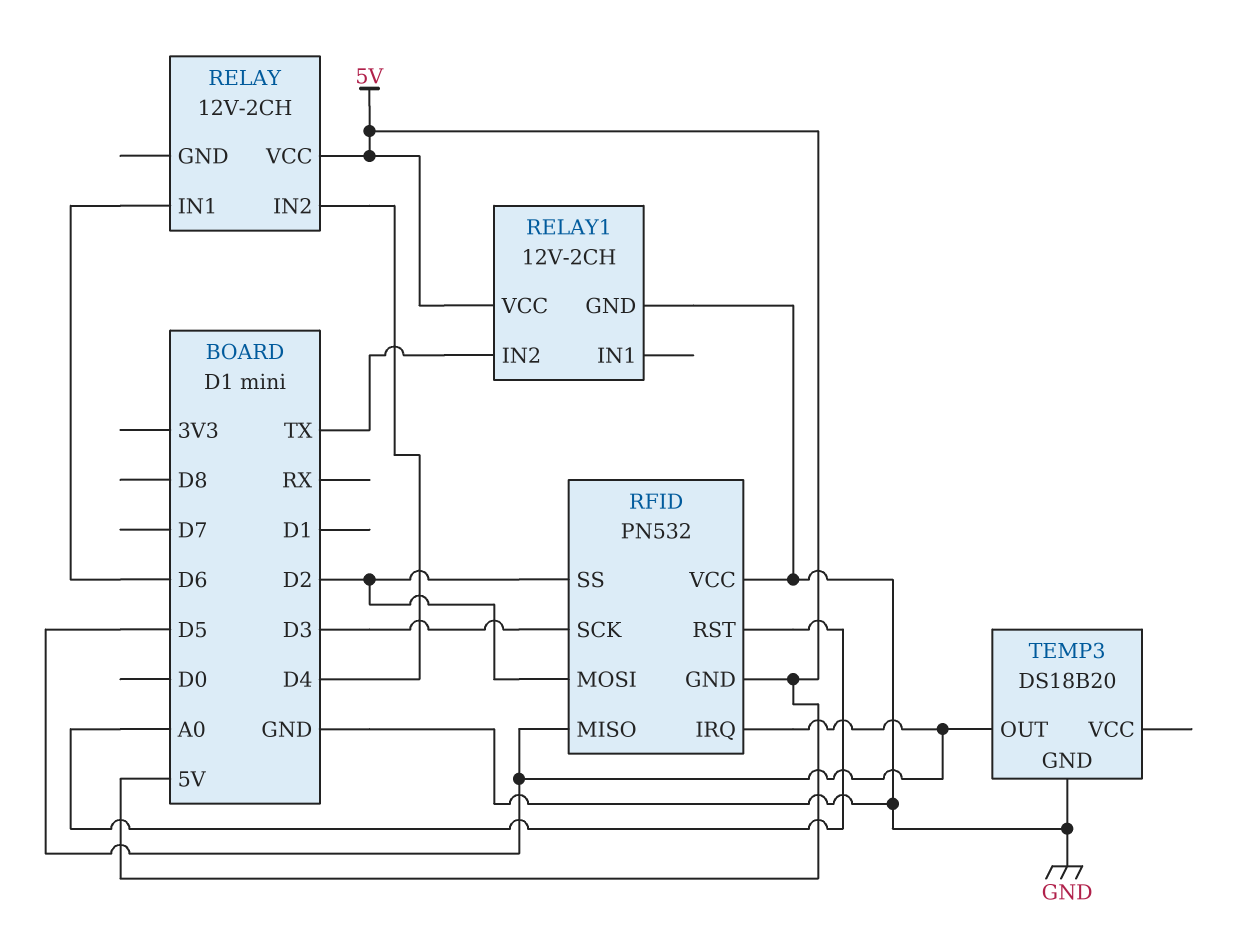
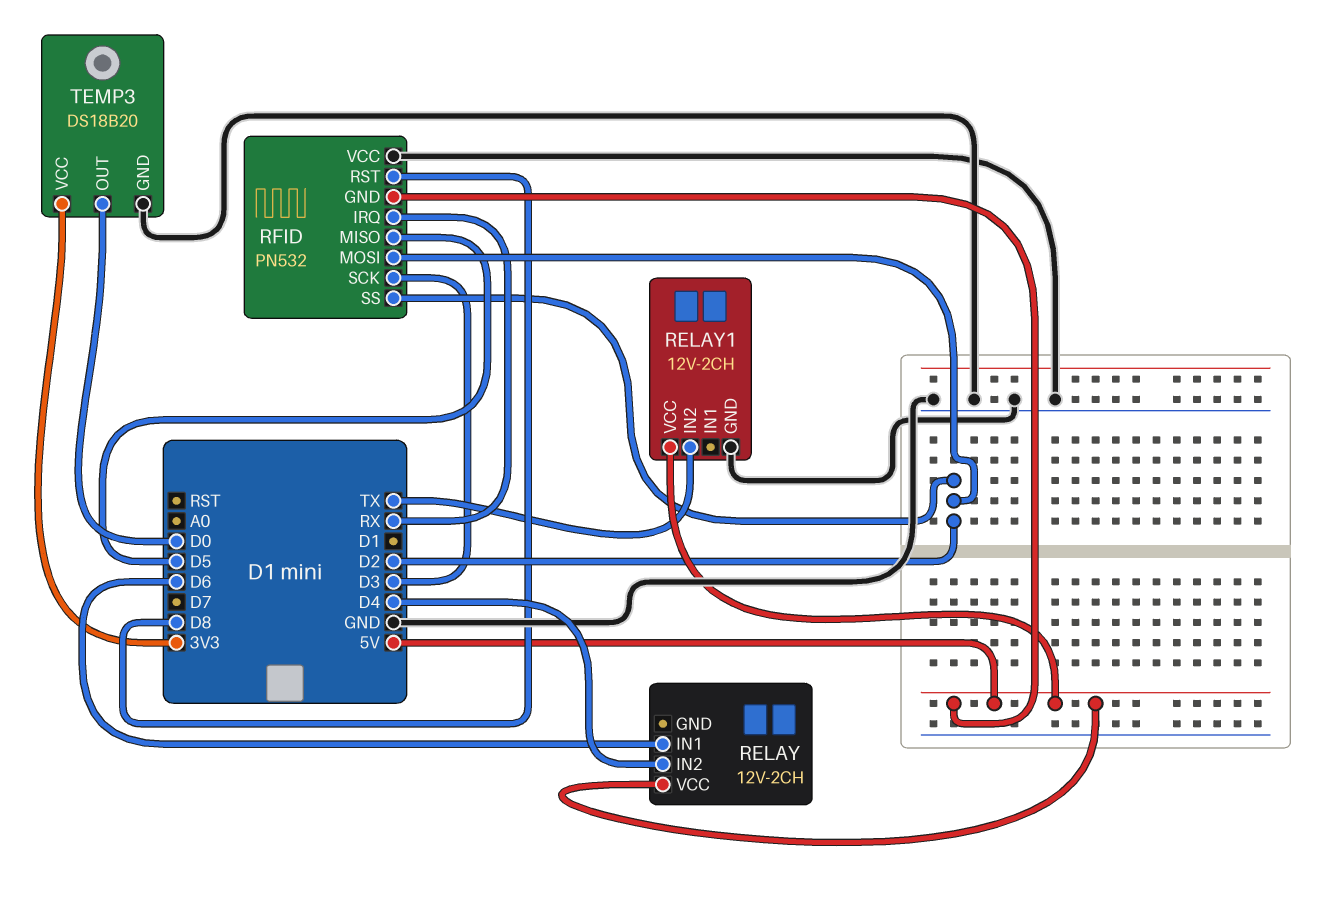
RFID pin IRQ: D5 -> RX
RFID pin RST: A0 -> D8
TEMP3 pin OUT: D5 -> D0
TEMP3 pin VCC: none -> 3V3

